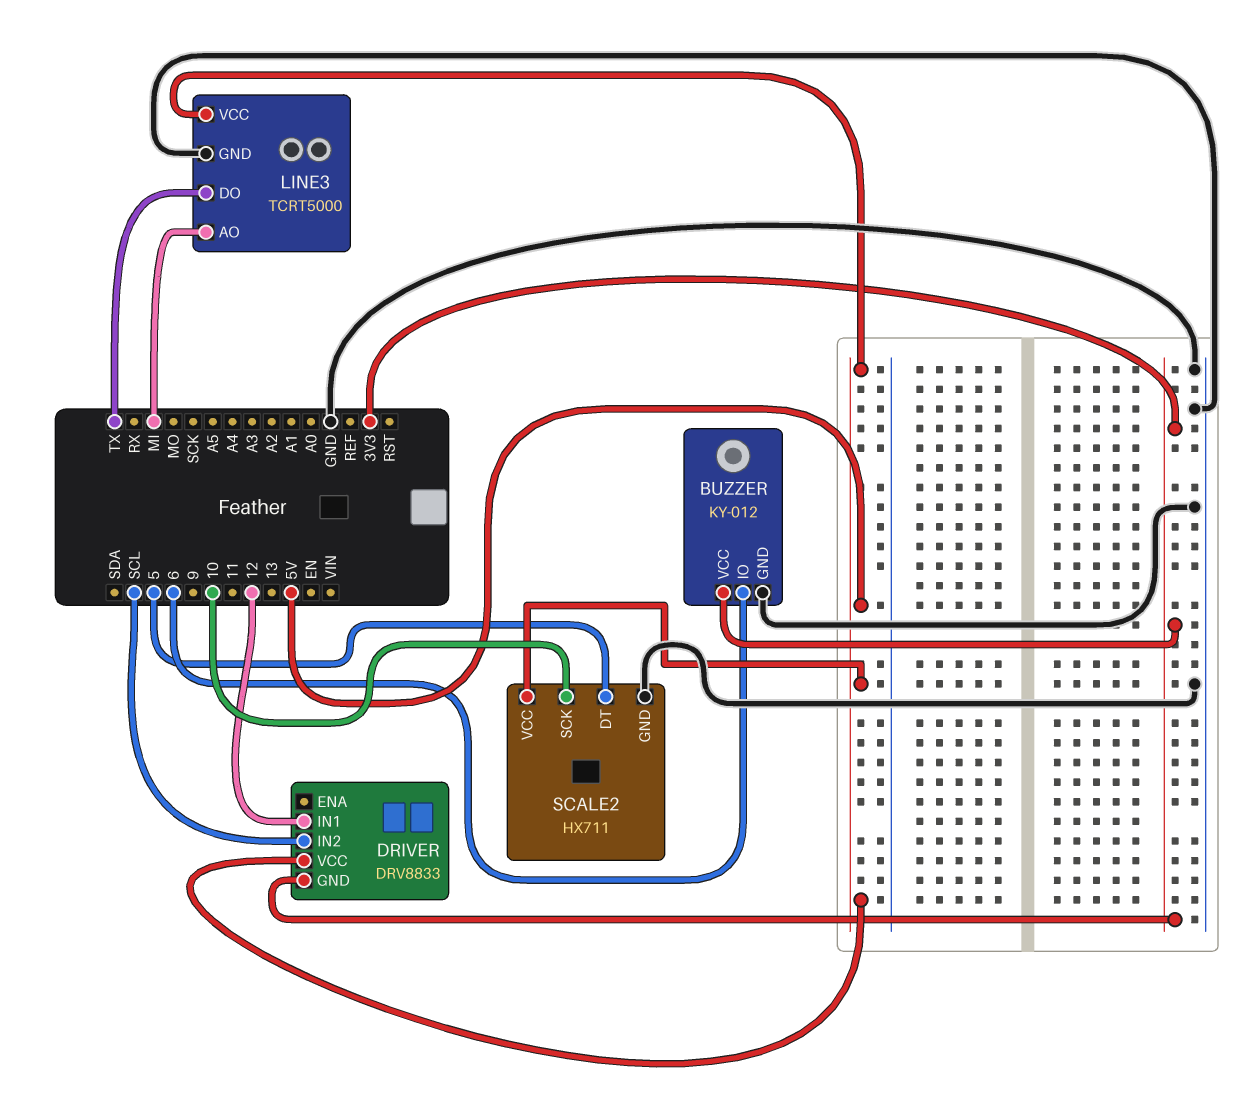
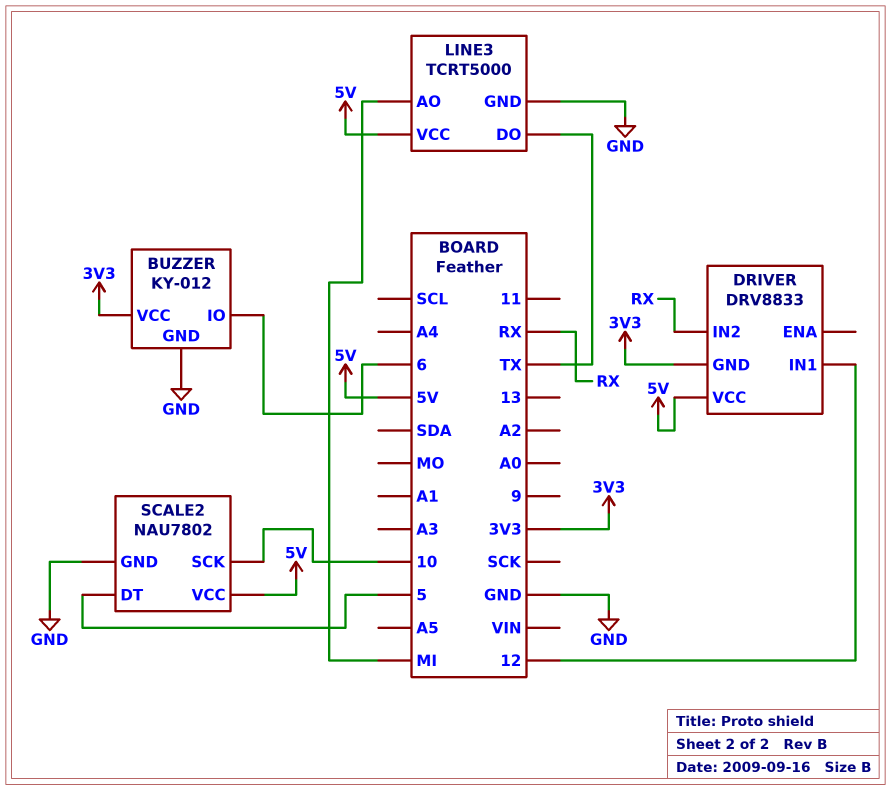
DRIVER pin IN2: SCL -> RX
SCALE2: HX711 -> NAU7802

